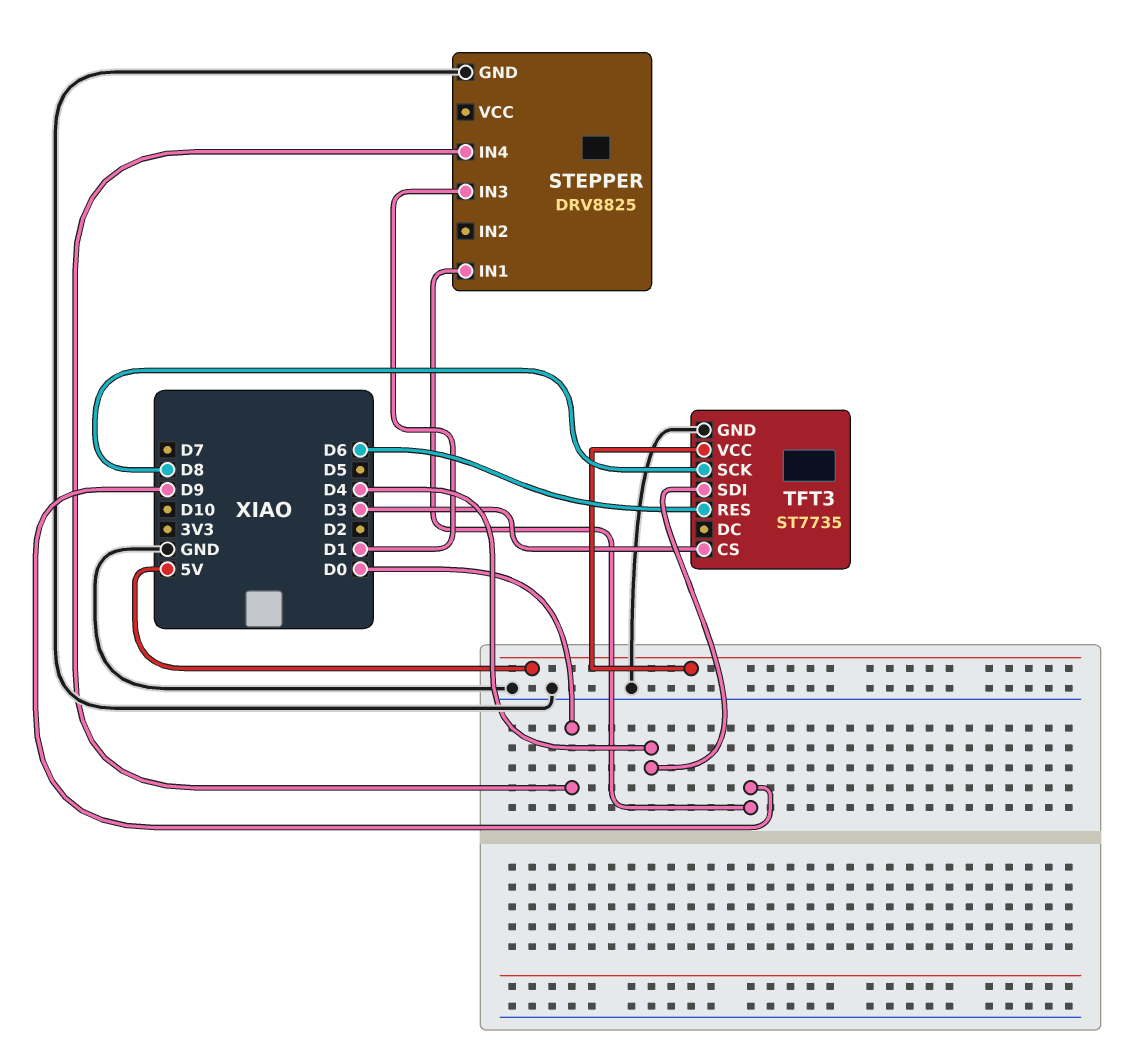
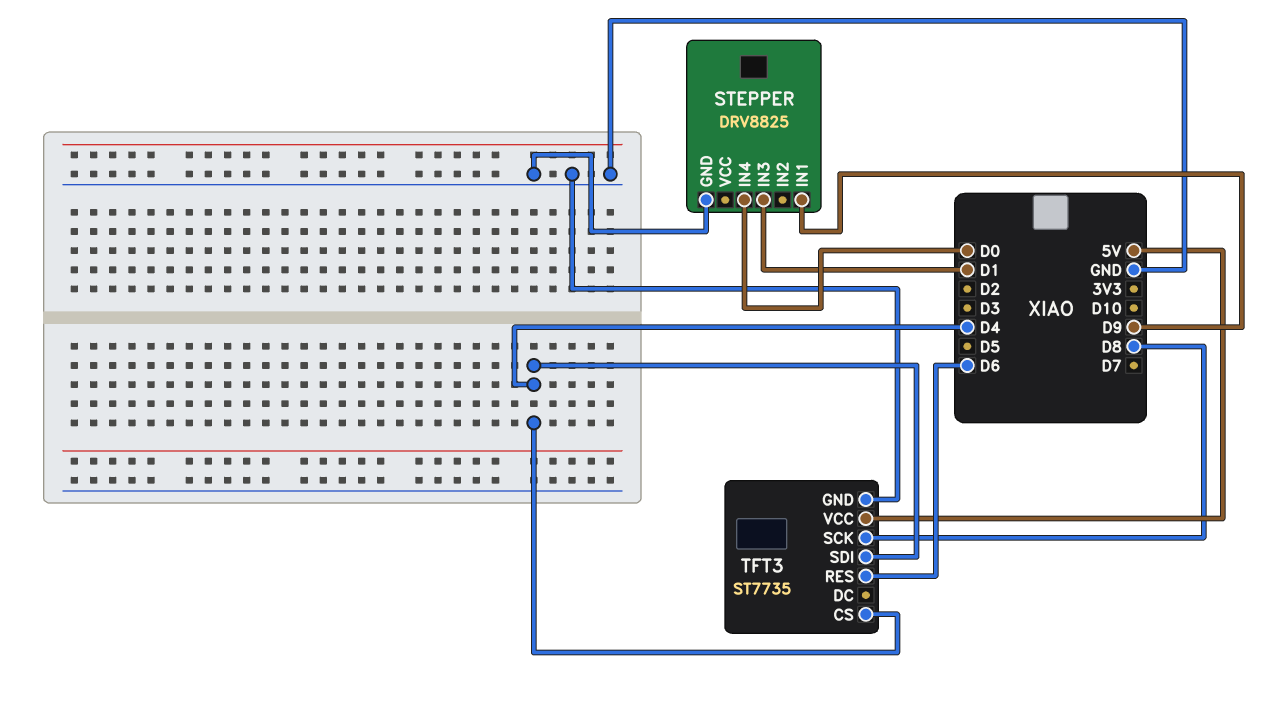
TFT3 pin CS: D3 -> D4

